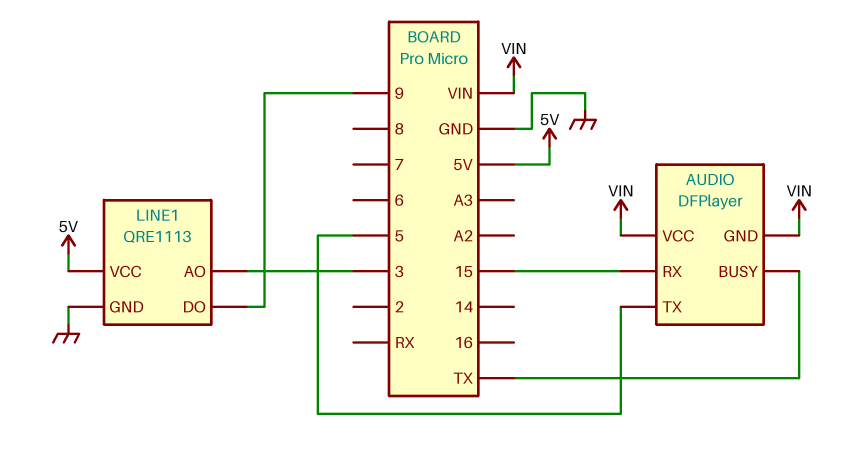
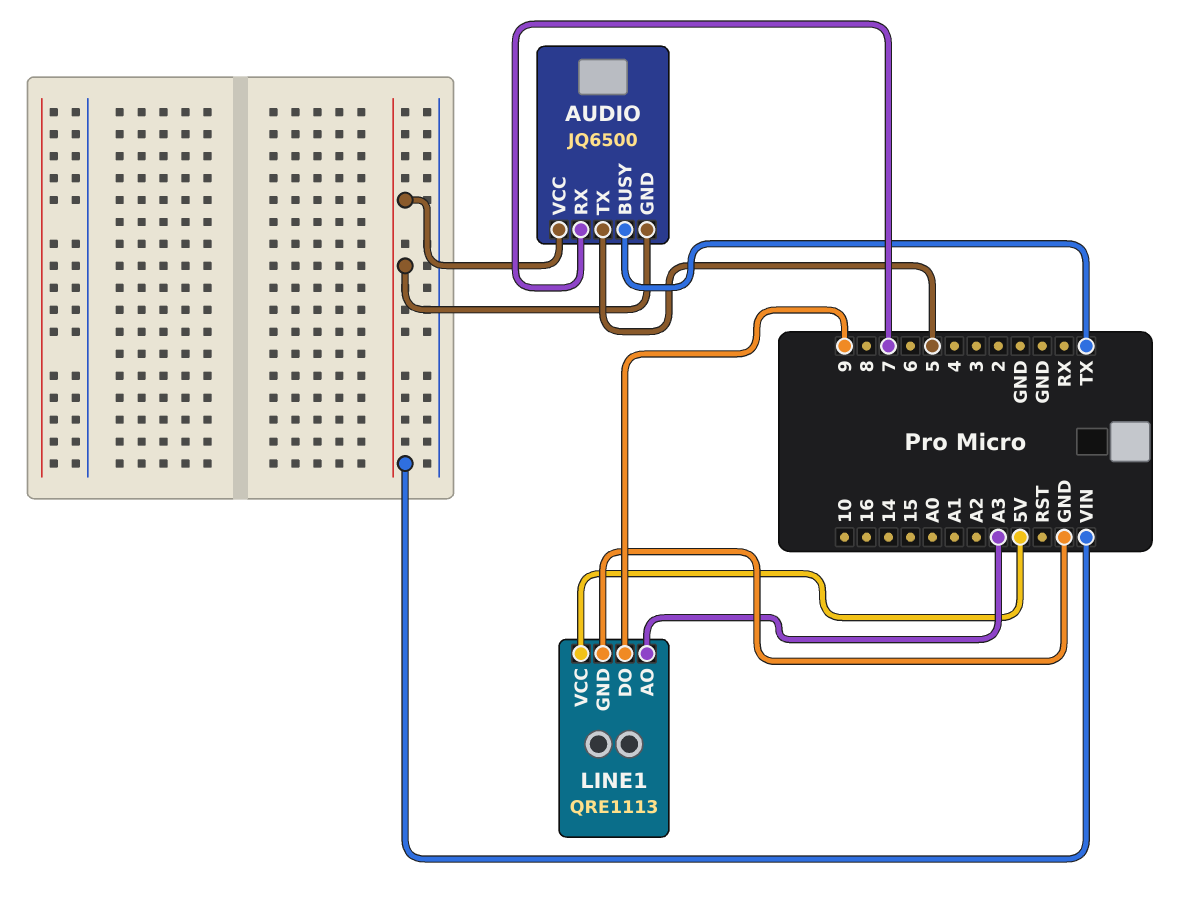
AUDIO: DFPlayer -> JQ6500
AUDIO pin RX: 15 -> 7
LINE1 pin AO: 3 -> A3

